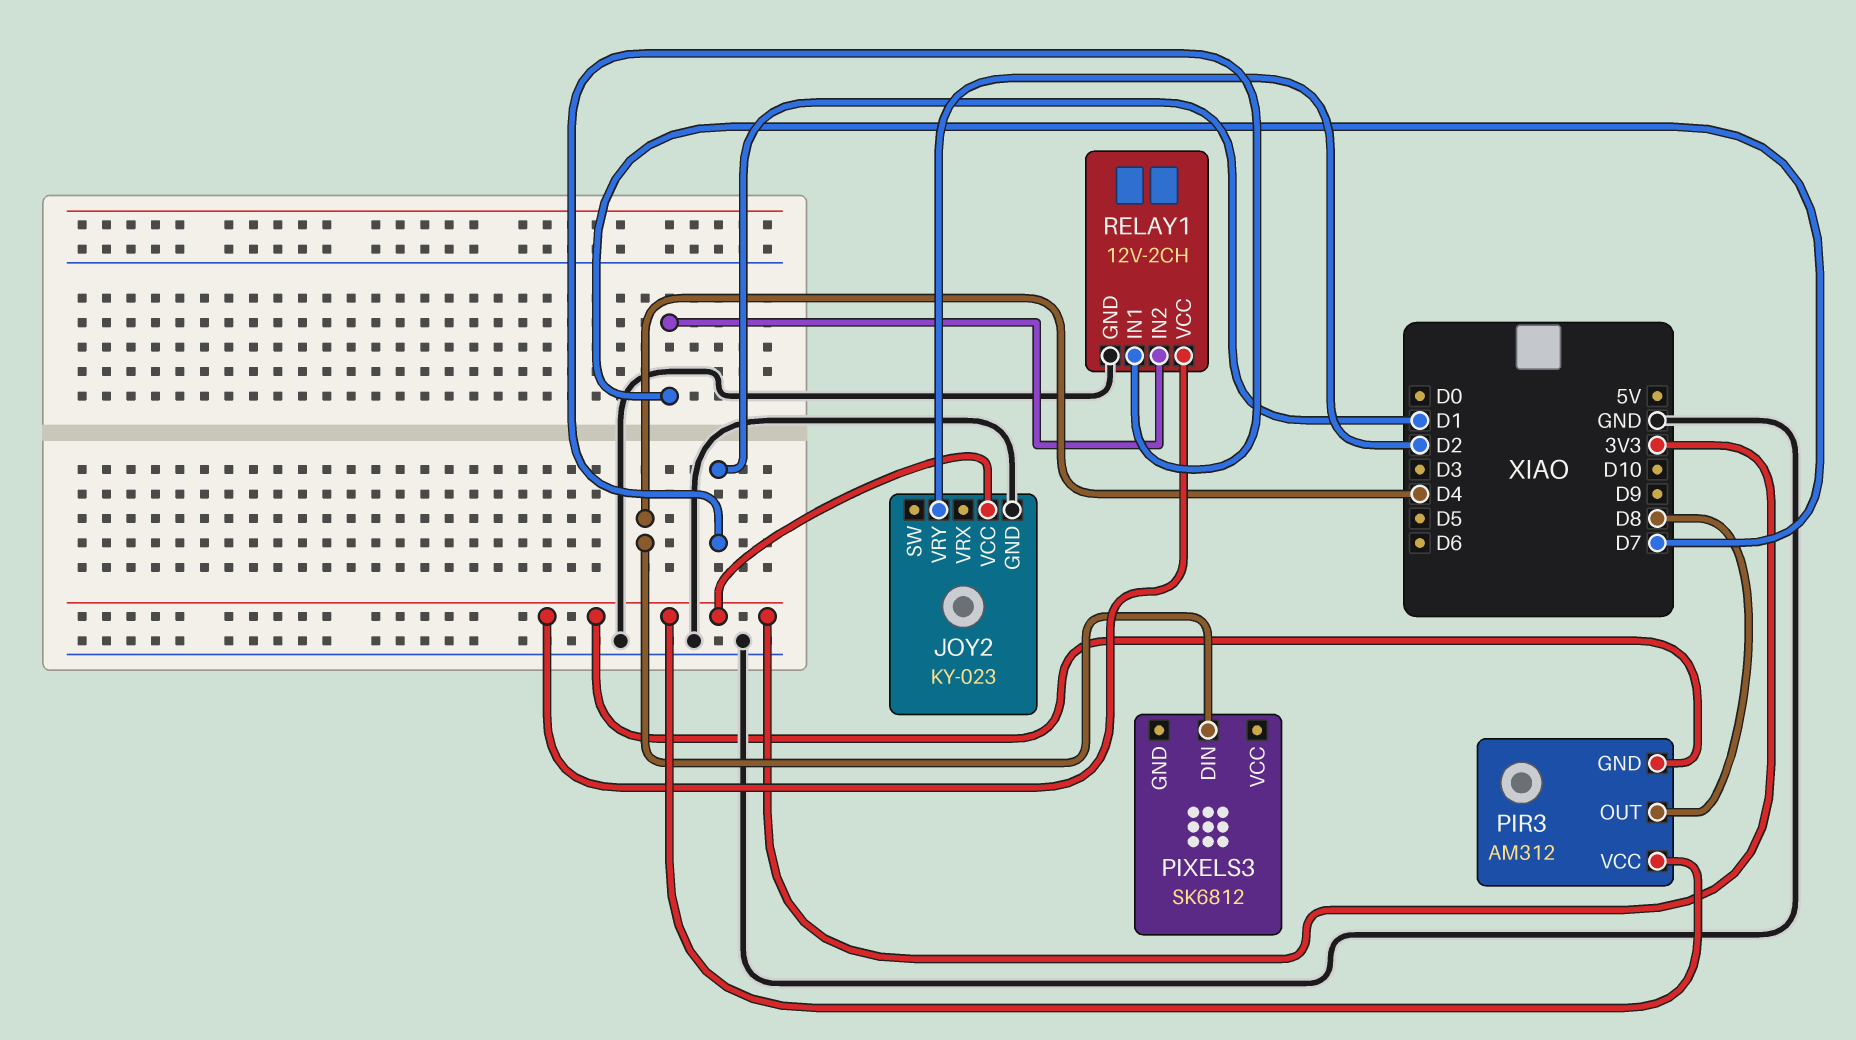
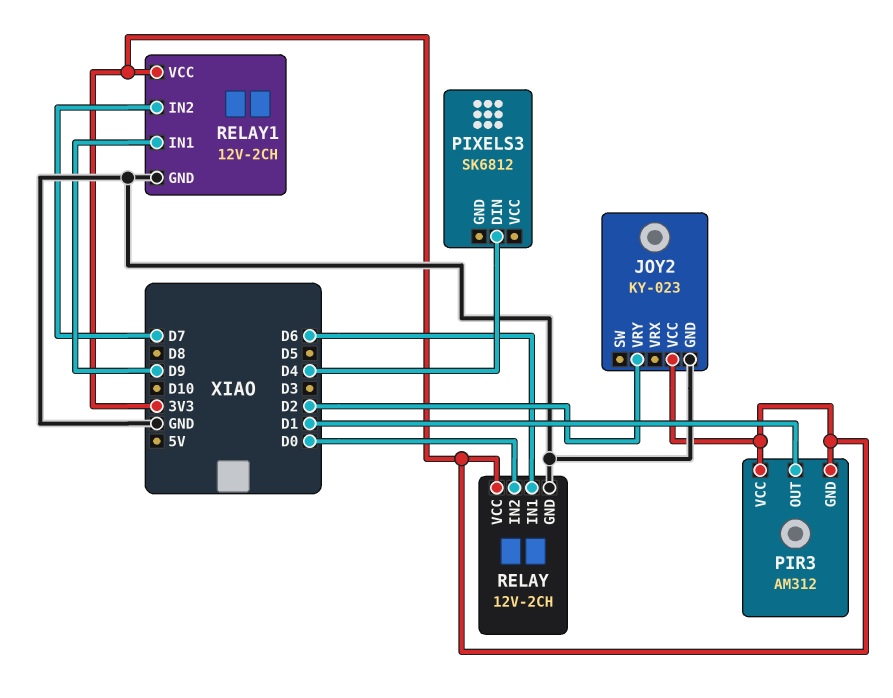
PIR3 pin OUT: D8 -> D1
RELAY: none -> 12V-2CH
RELAY pin GND: none -> GND
RELAY pin IN1: none -> D6
RELAY pin IN2: none -> D0
RELAY pin VCC: none -> 3V3
RELAY1 pin IN1: D1 -> D9

